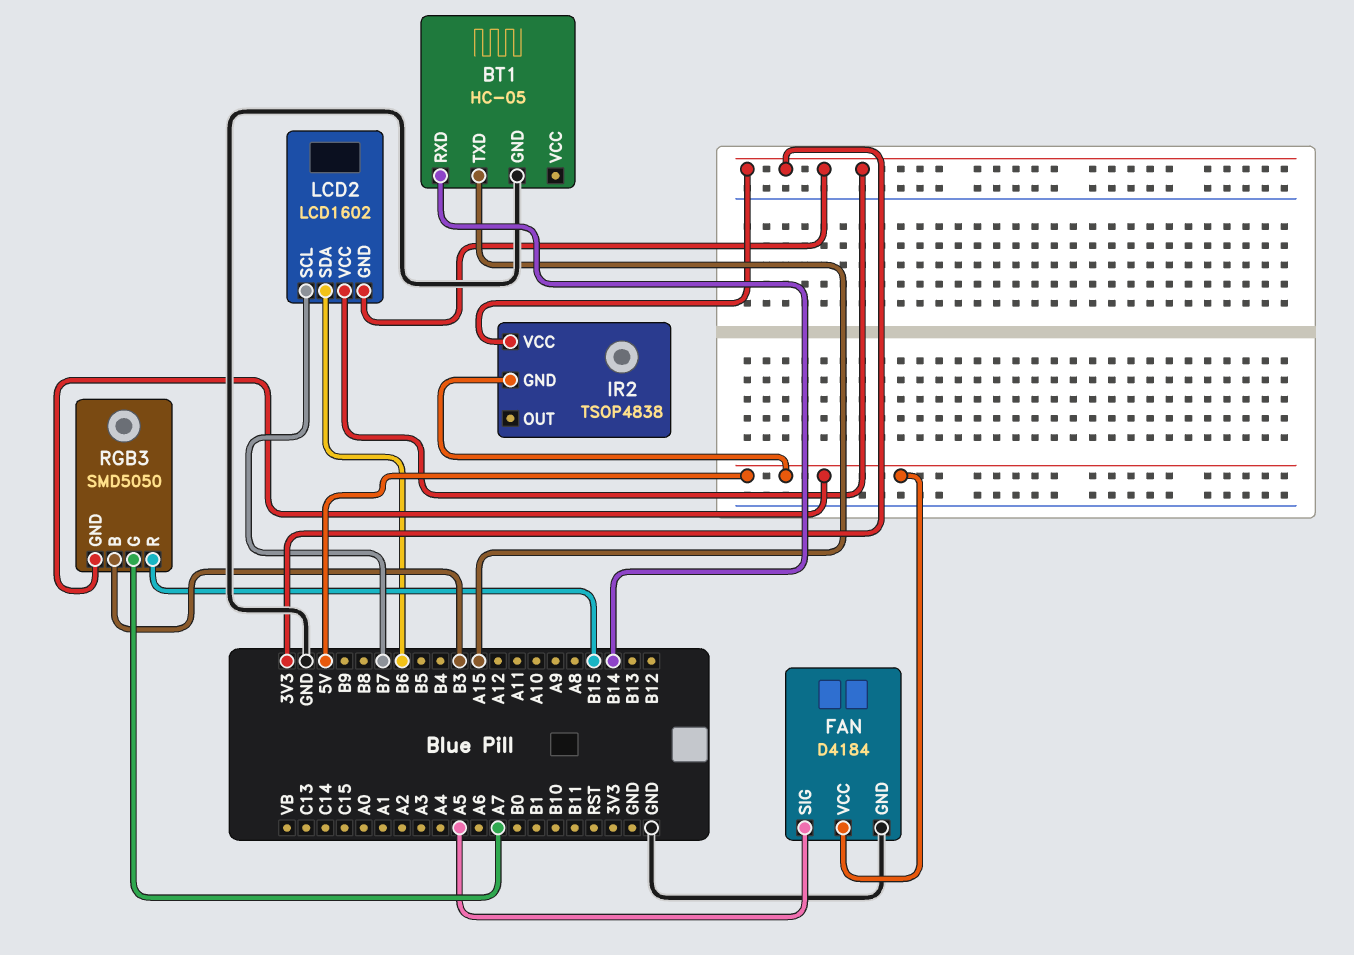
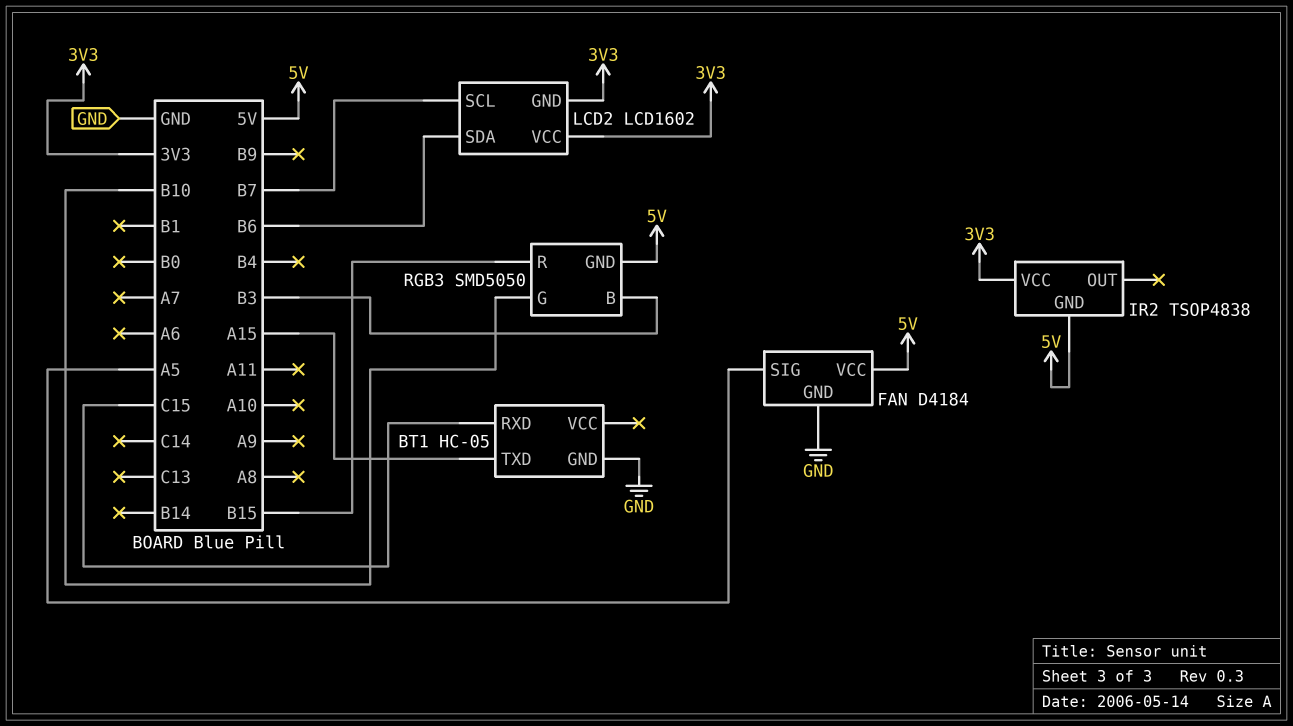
BT1 pin RXD: B14 -> C15
RGB3 pin G: A7 -> B10

